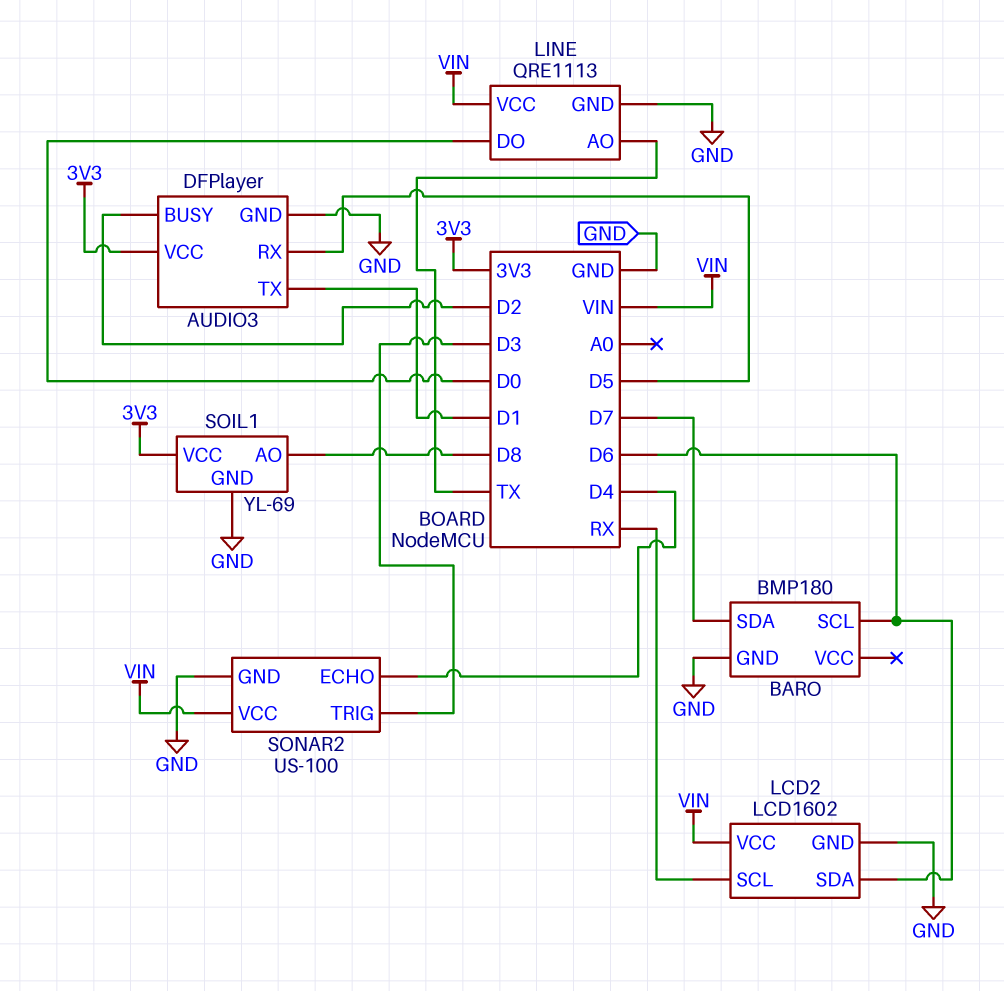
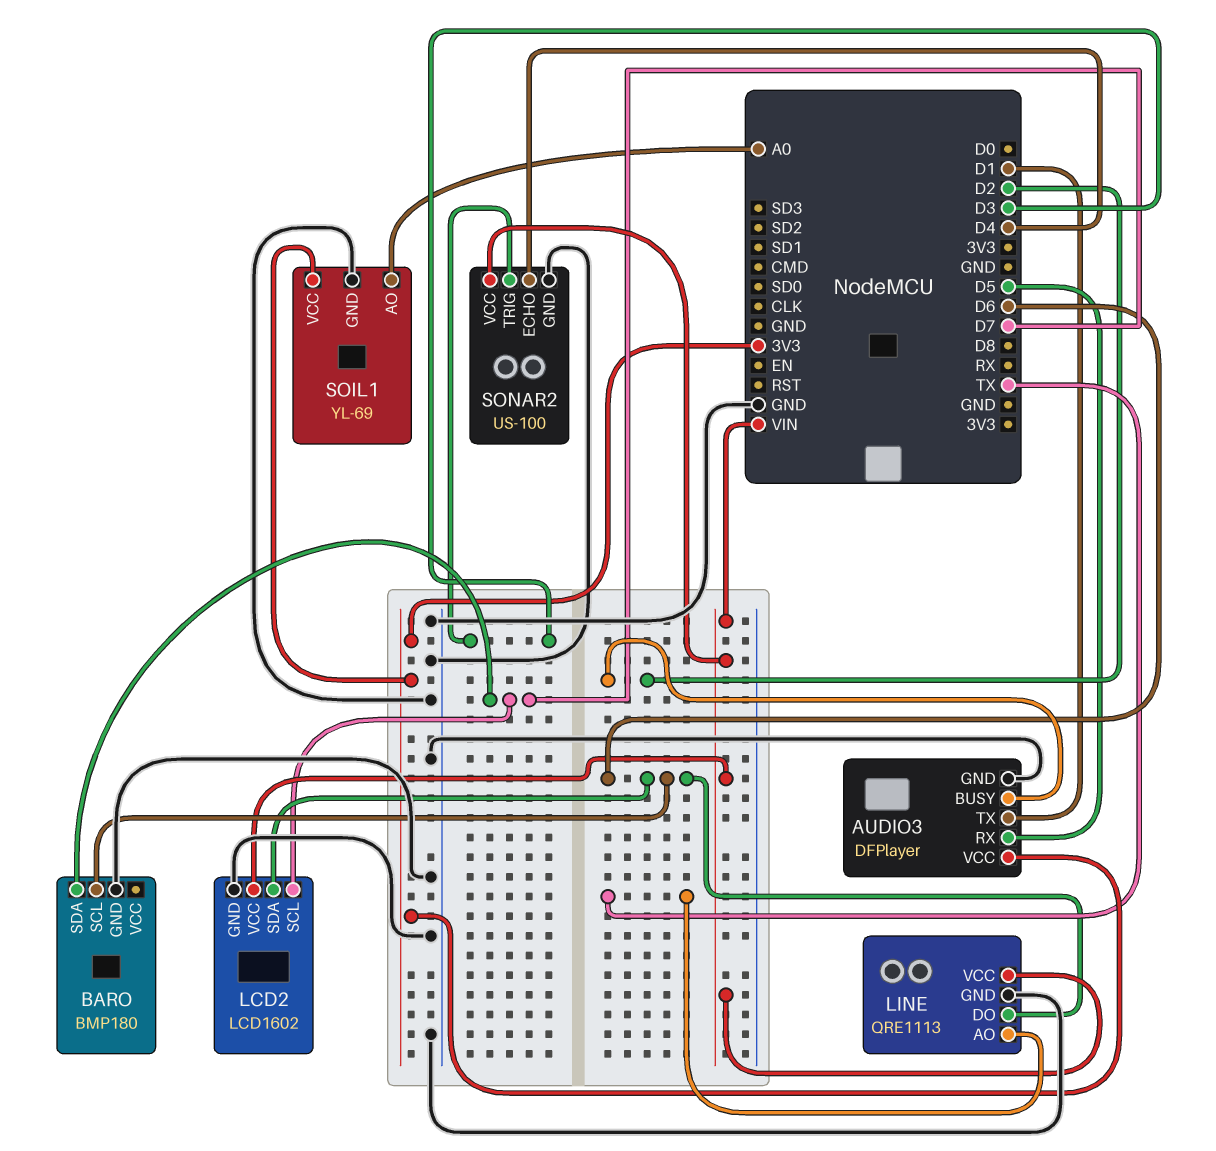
LCD2 pin SCL: RX -> D7
LINE pin DO: D0 -> D6
SOIL1 pin AO: D8 -> A0

